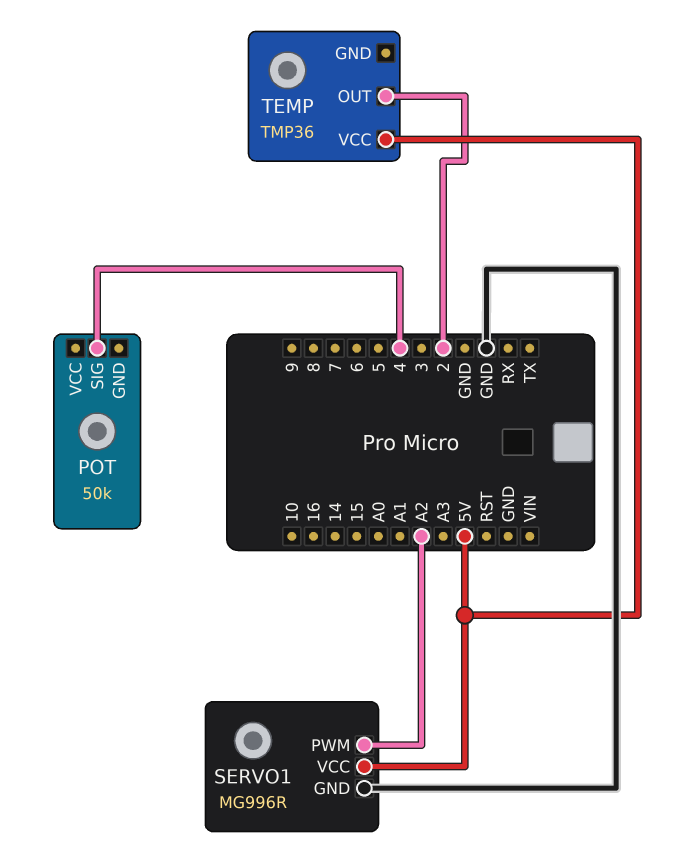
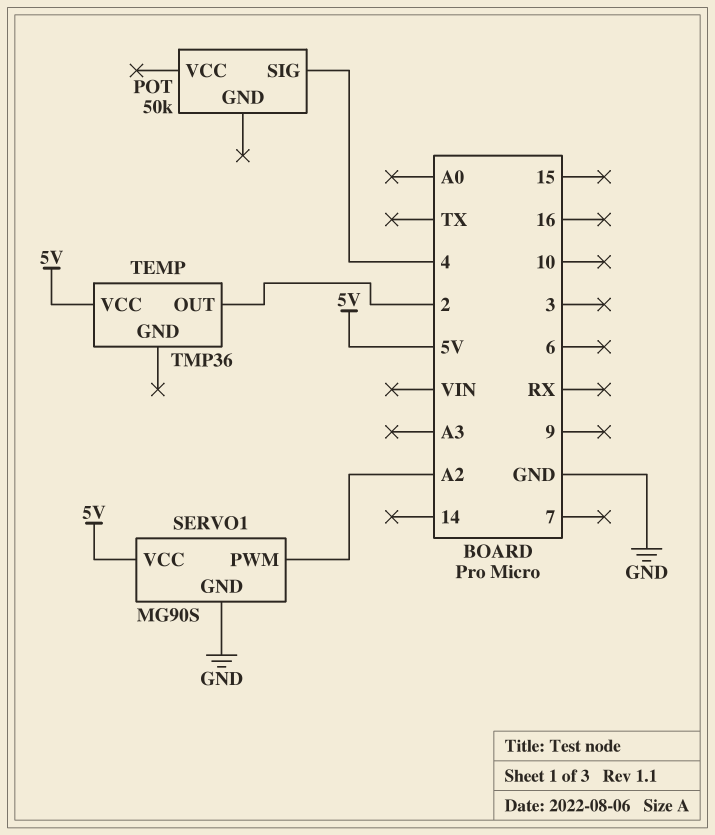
SERVO1: MG996R -> MG90S

